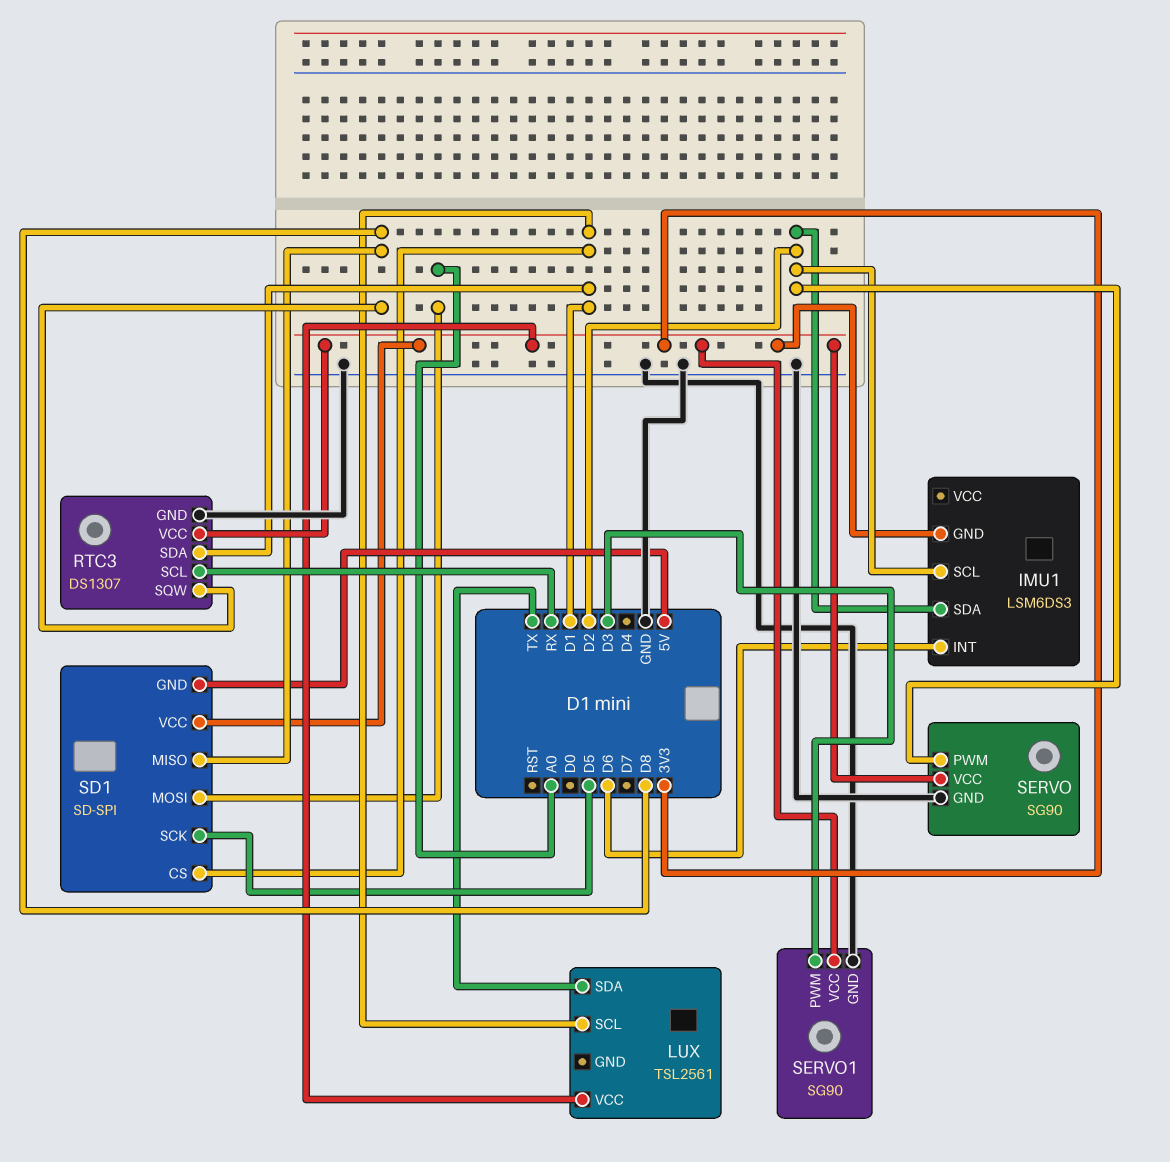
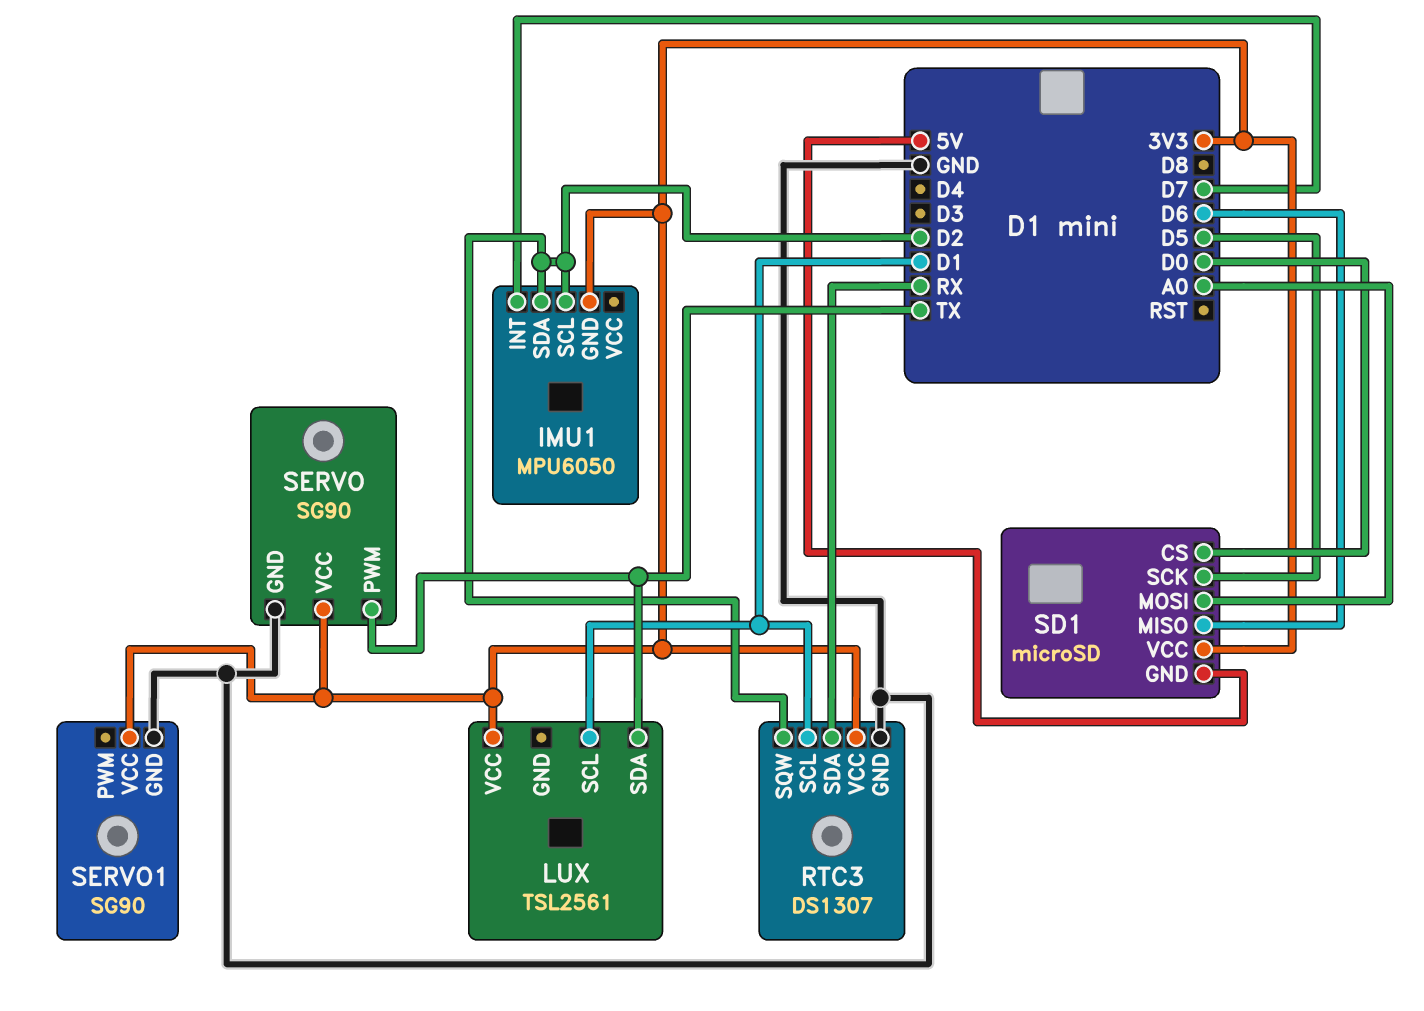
IMU1: LSM6DS3 -> MPU6050
IMU1 pin INT: D6 -> D7
RTC3 pin SCL: RX -> D1
RTC3 pin SDA: D1 -> RX
RTC3 pin SQW: D8 -> D2
SD1: SD-SPI -> microSD
SD1 pin CS: D1 -> D0
SD1 pin MISO: D8 -> D6
SERVO pin PWM: D2 -> TX
SERVO1 pin PWM: D3 -> none

